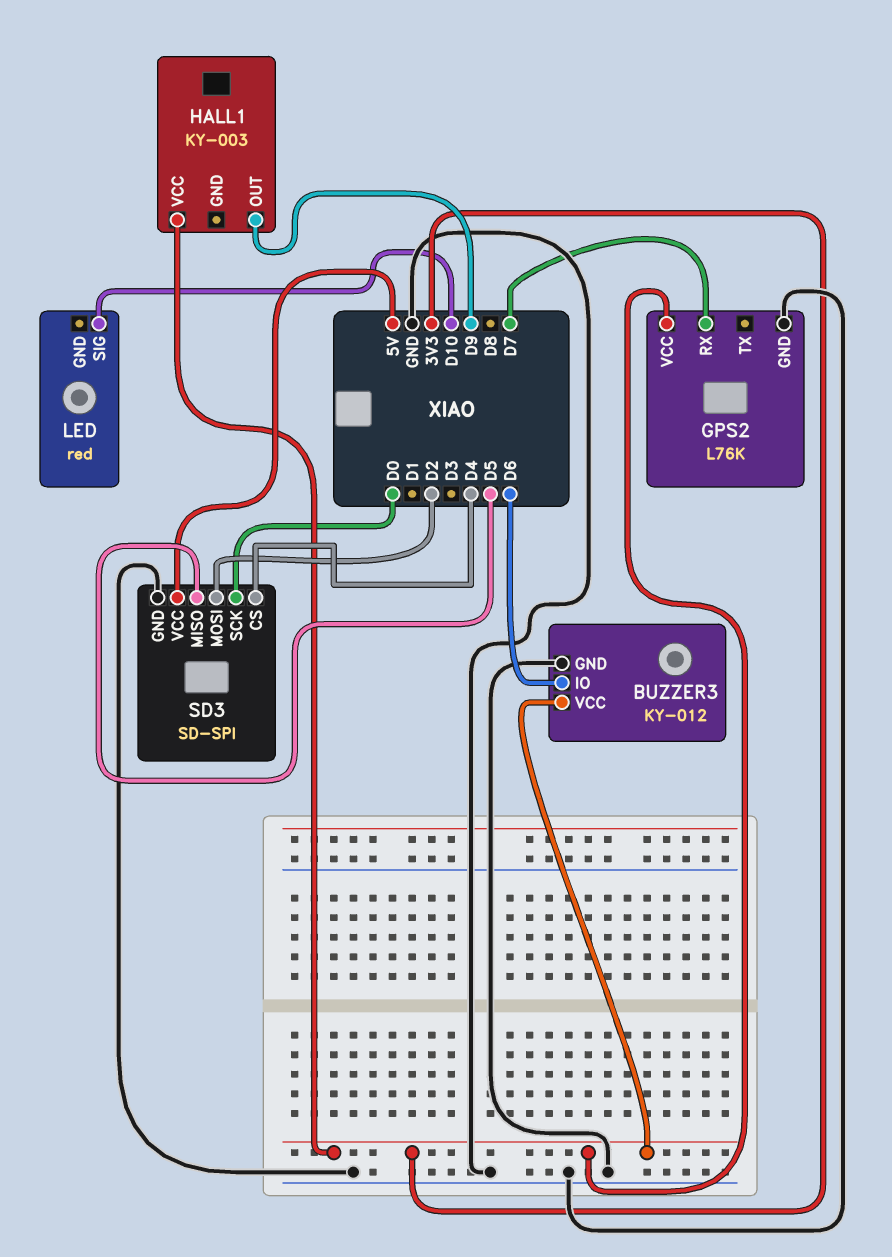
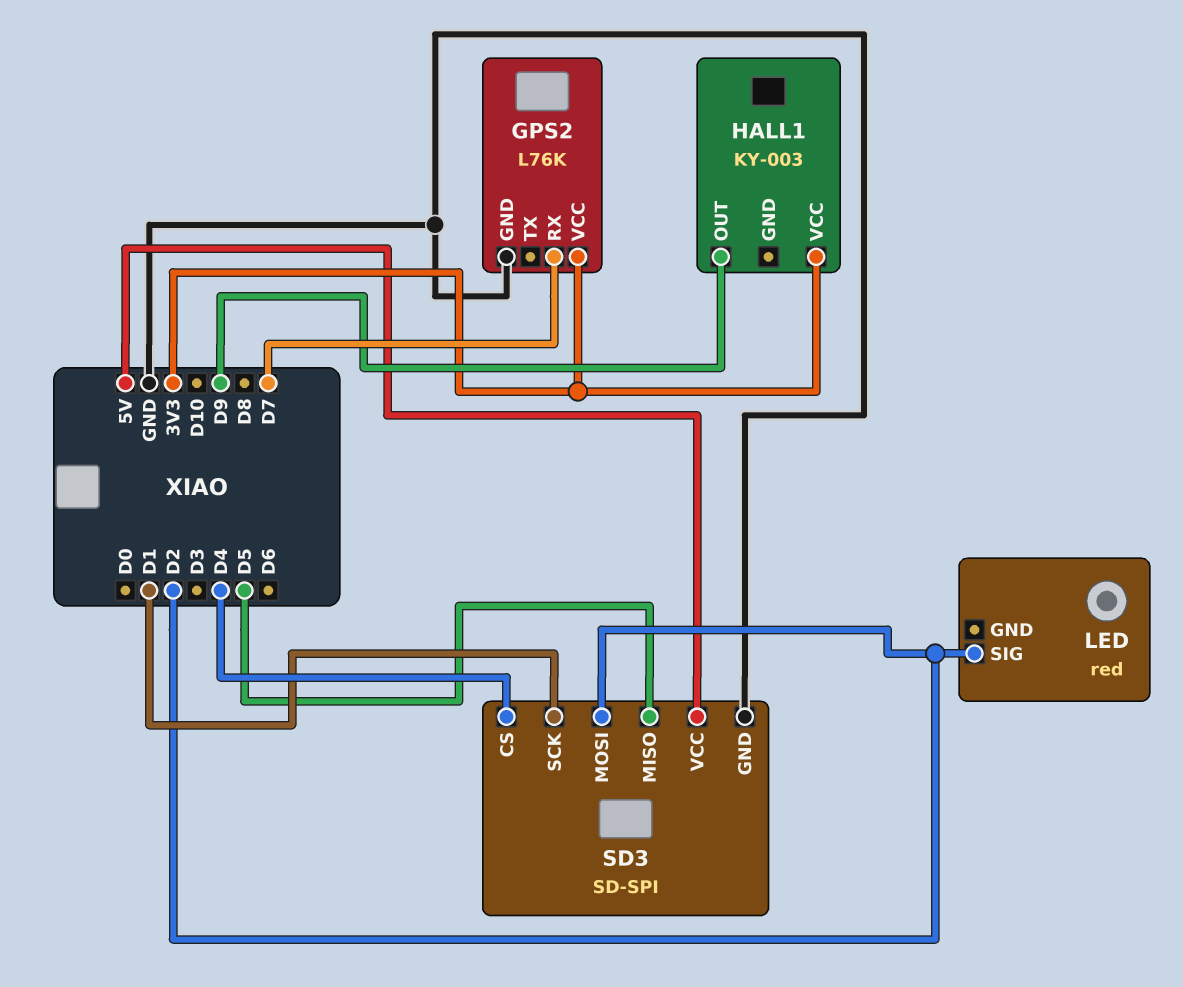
BUZZER3: KY-012 -> none
BUZZER3 pin GND: GND -> none
BUZZER3 pin IO: D6 -> none
BUZZER3 pin VCC: 3V3 -> none
LED pin SIG: D10 -> D2
SD3 pin SCK: D0 -> D1

